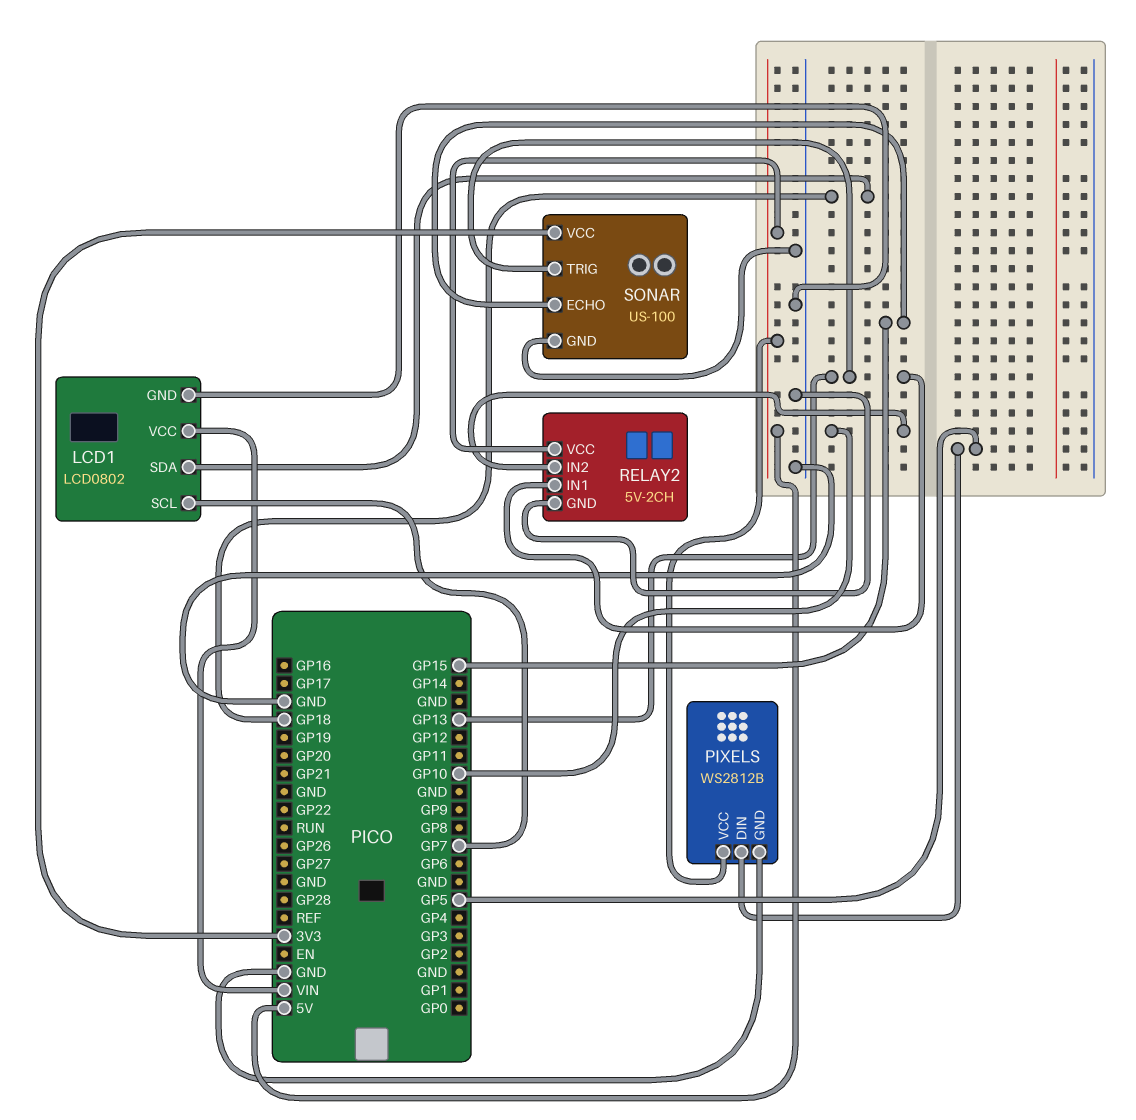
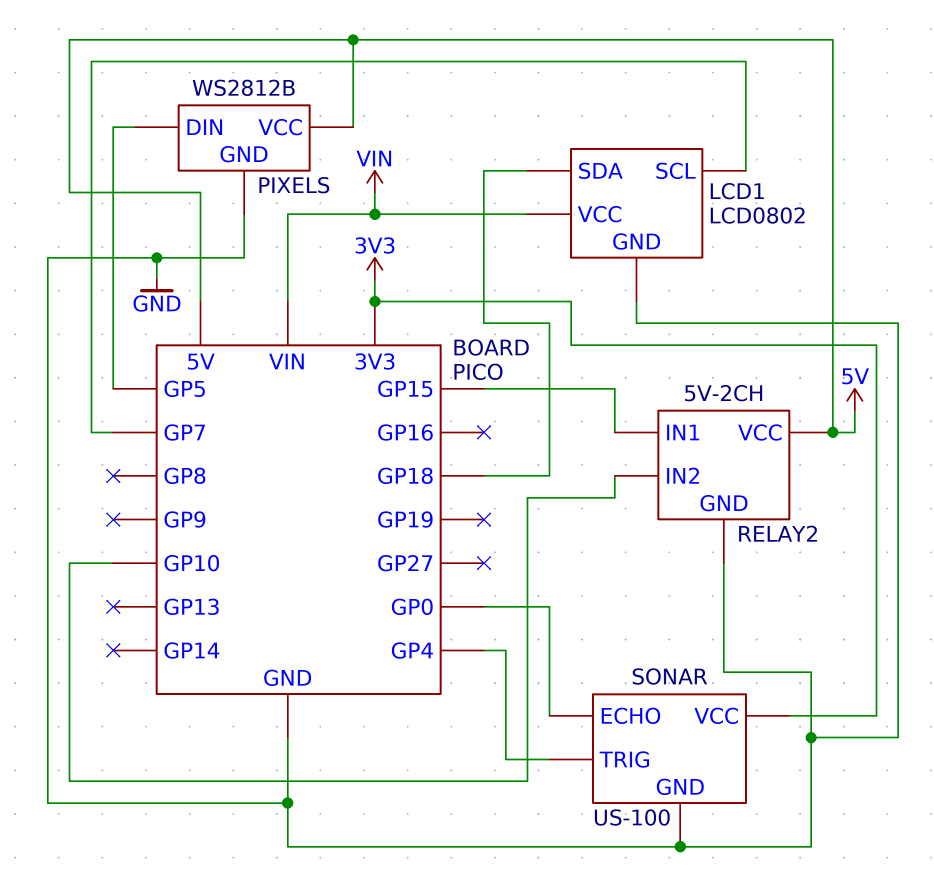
RELAY2 pin IN1: GP13 -> GP15
SONAR pin ECHO: GP15 -> GP0
SONAR pin TRIG: GP13 -> GP4

